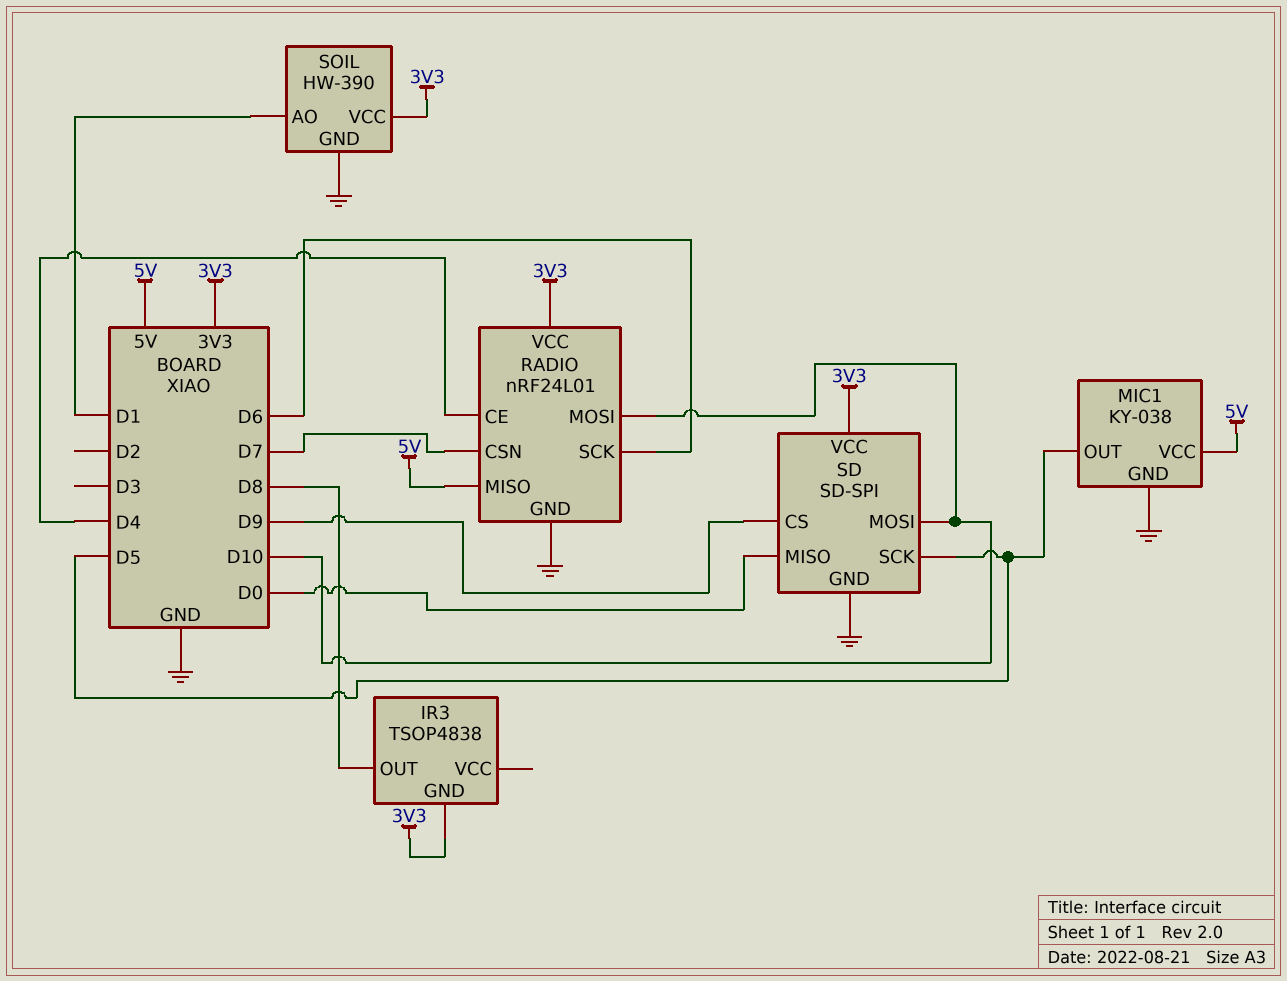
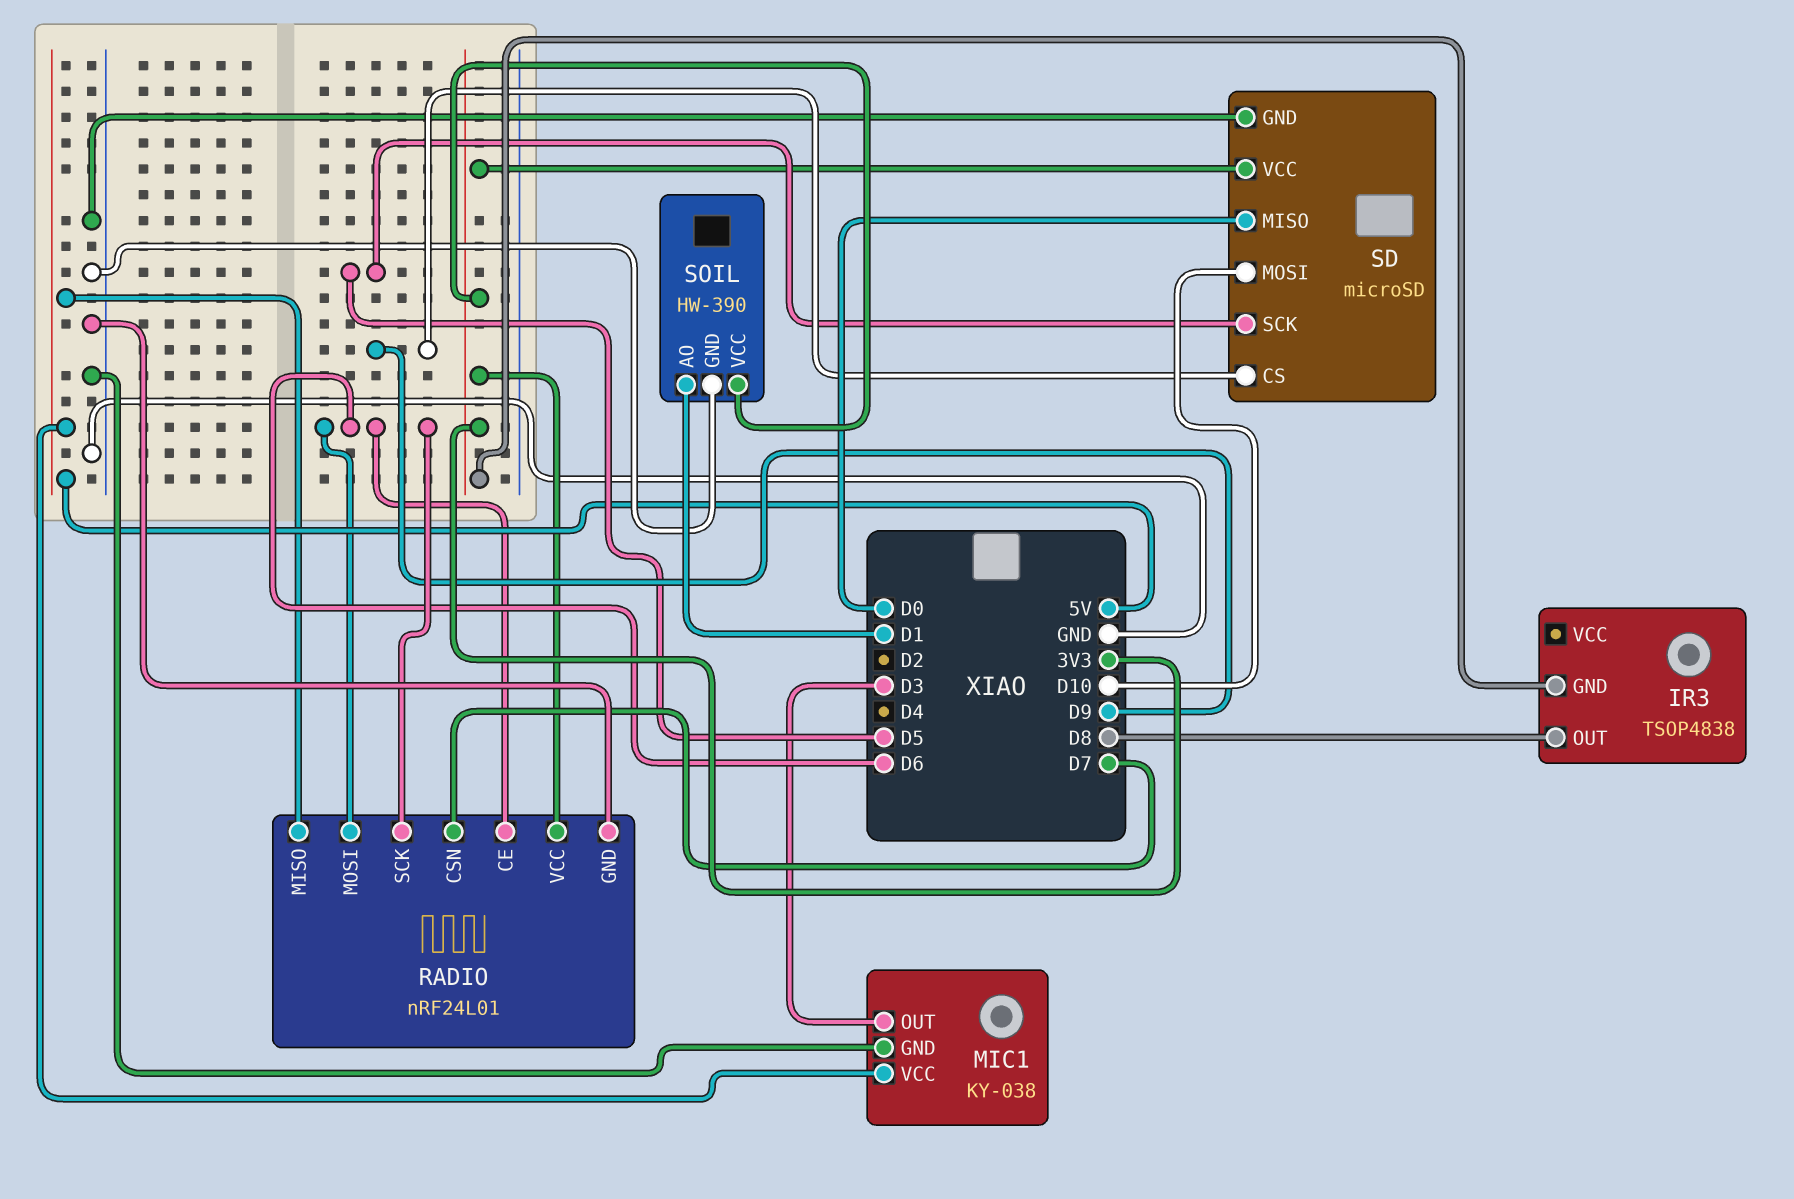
MIC1 pin OUT: D5 -> D3
RADIO pin CE: D4 -> D6
RADIO pin MOSI: D10 -> D6
SD: SD-SPI -> microSD

